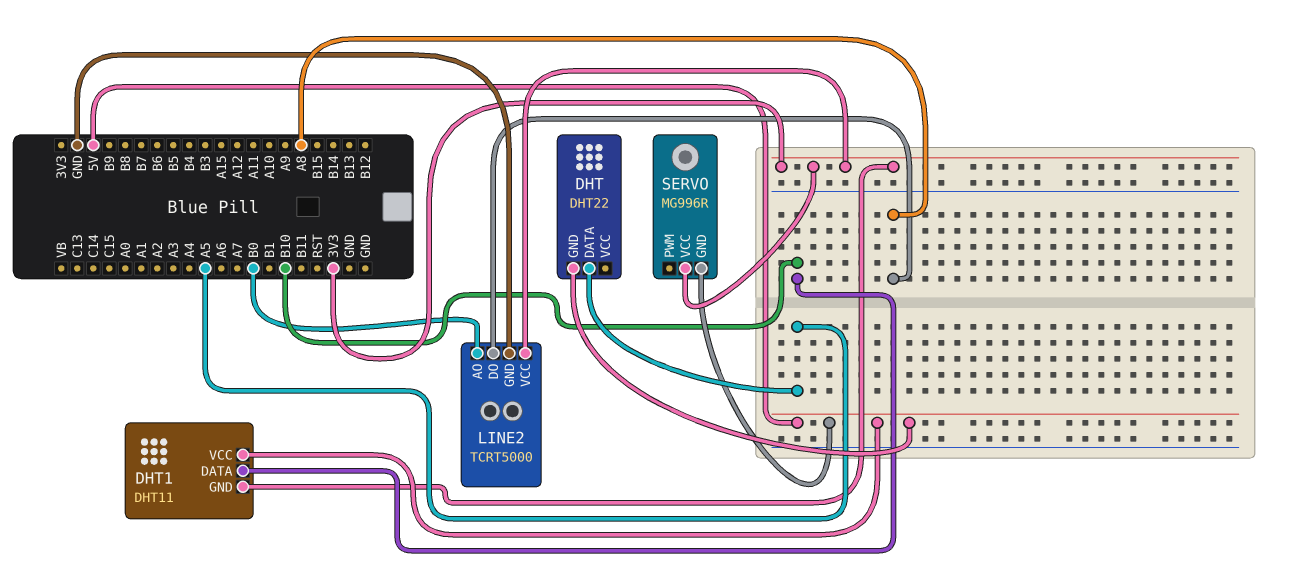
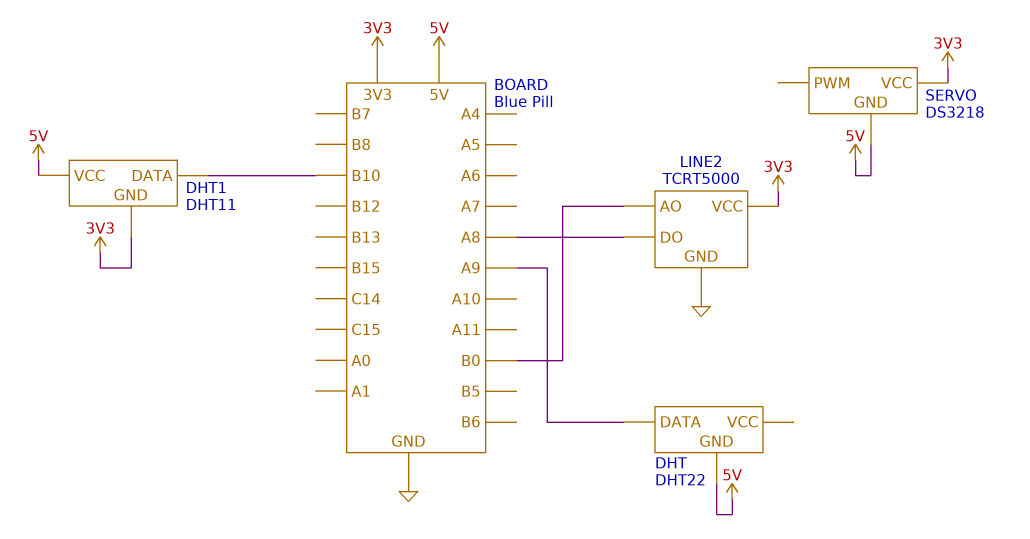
DHT pin DATA: A5 -> A9
SERVO: MG996R -> DS3218

